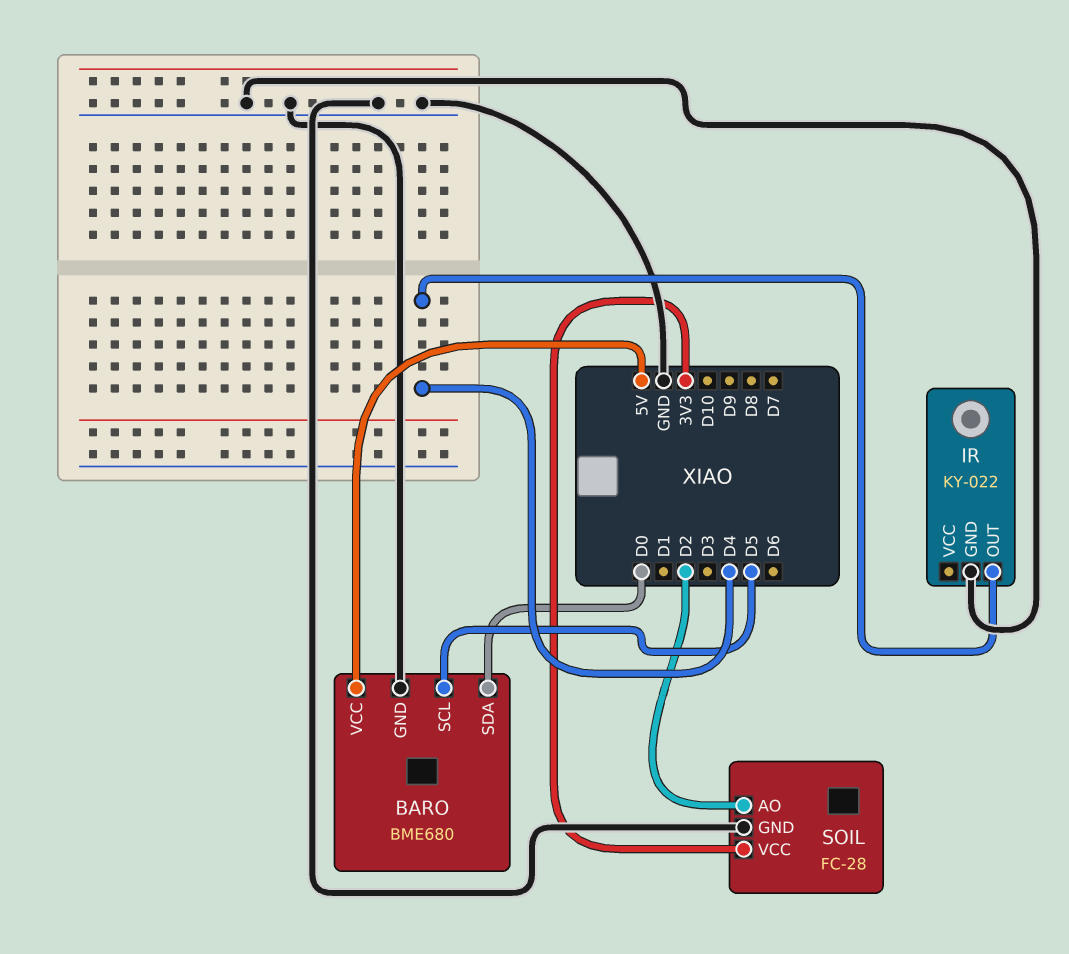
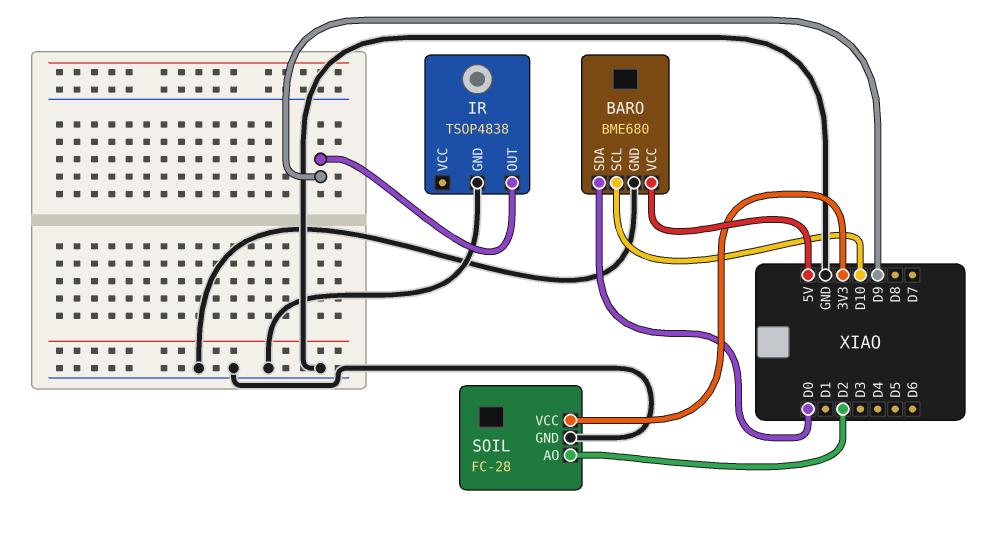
BARO pin SCL: D5 -> D10
IR: KY-022 -> TSOP4838
IR pin OUT: D4 -> D9

